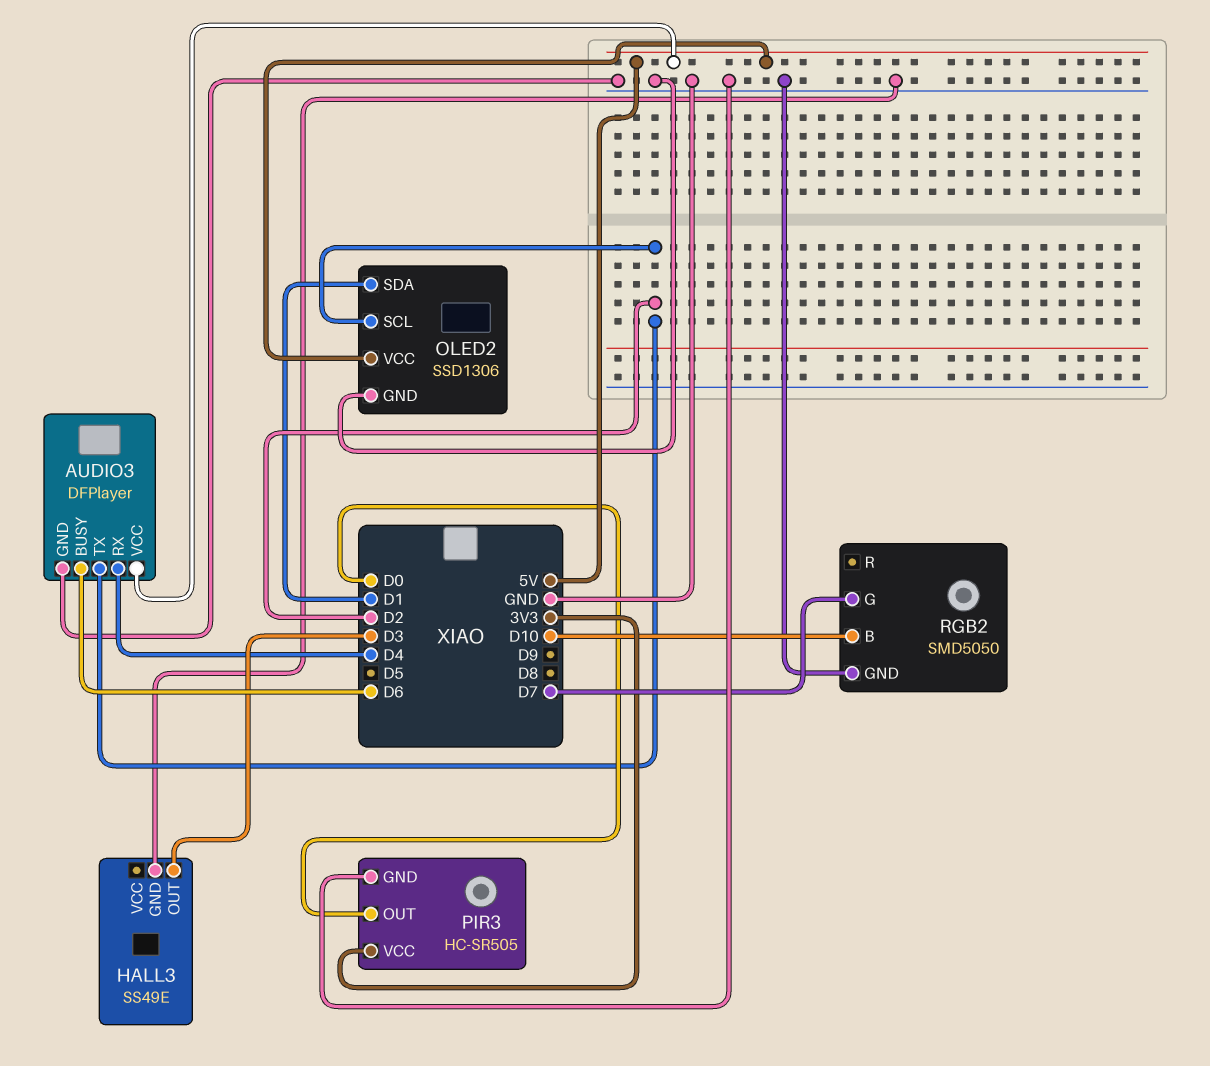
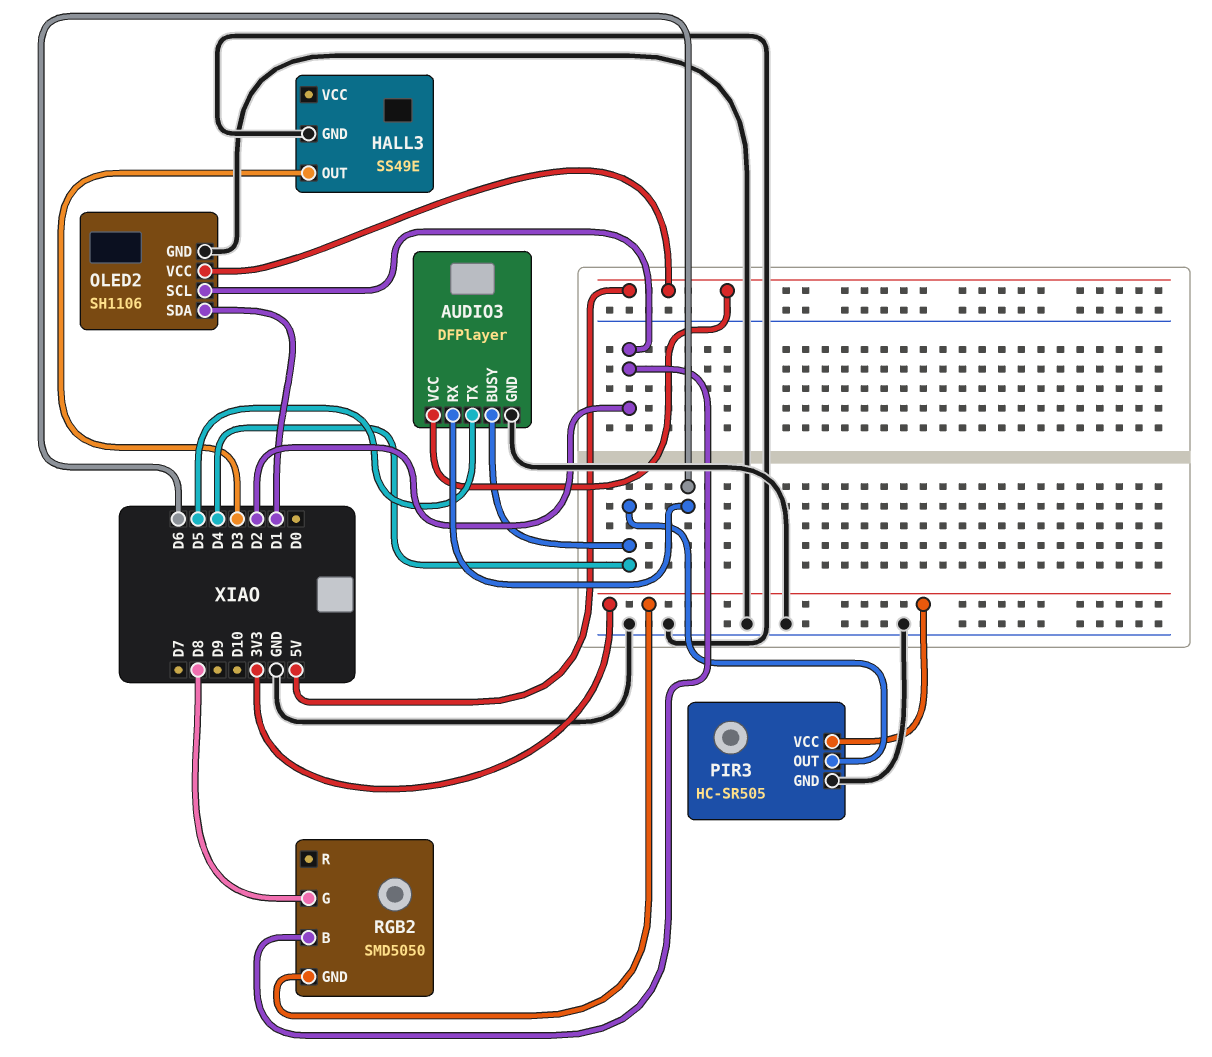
AUDIO3 pin BUSY: D6 -> D4
AUDIO3 pin RX: D4 -> D6
AUDIO3 pin TX: D2 -> D5
OLED2: SSD1306 -> SH1106
PIR3 pin OUT: D0 -> D4
RGB2 pin B: D10 -> D2
RGB2 pin G: D7 -> D8
RGB2 pin GND: GND -> 3V3

